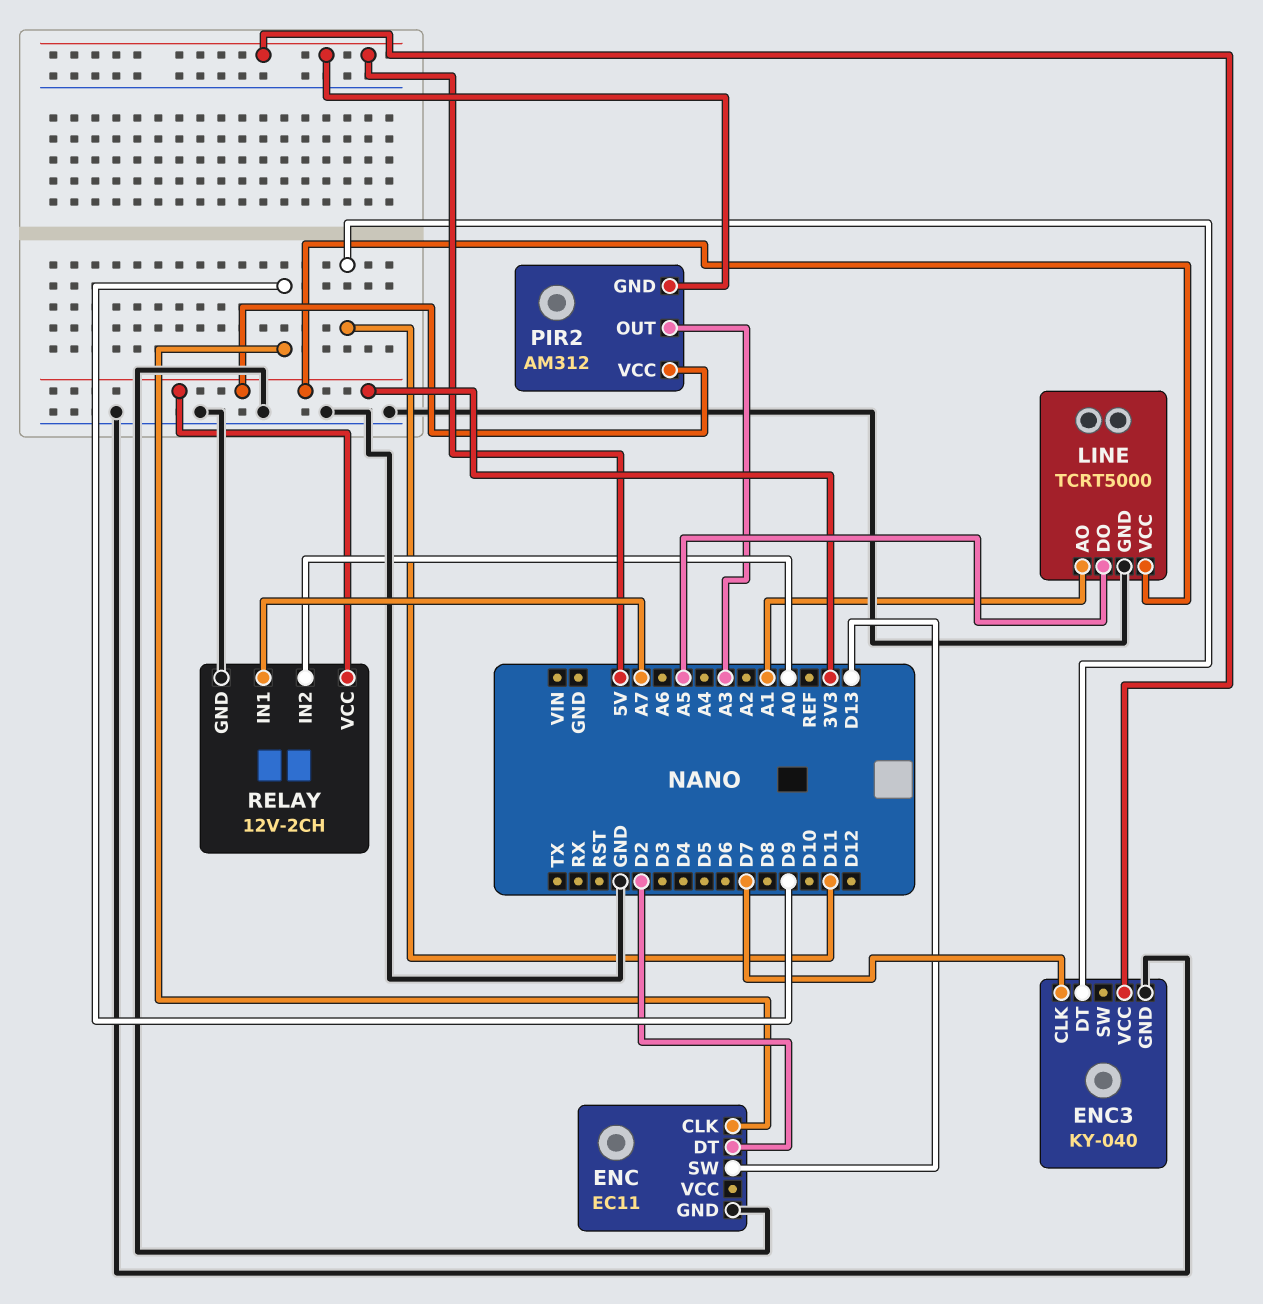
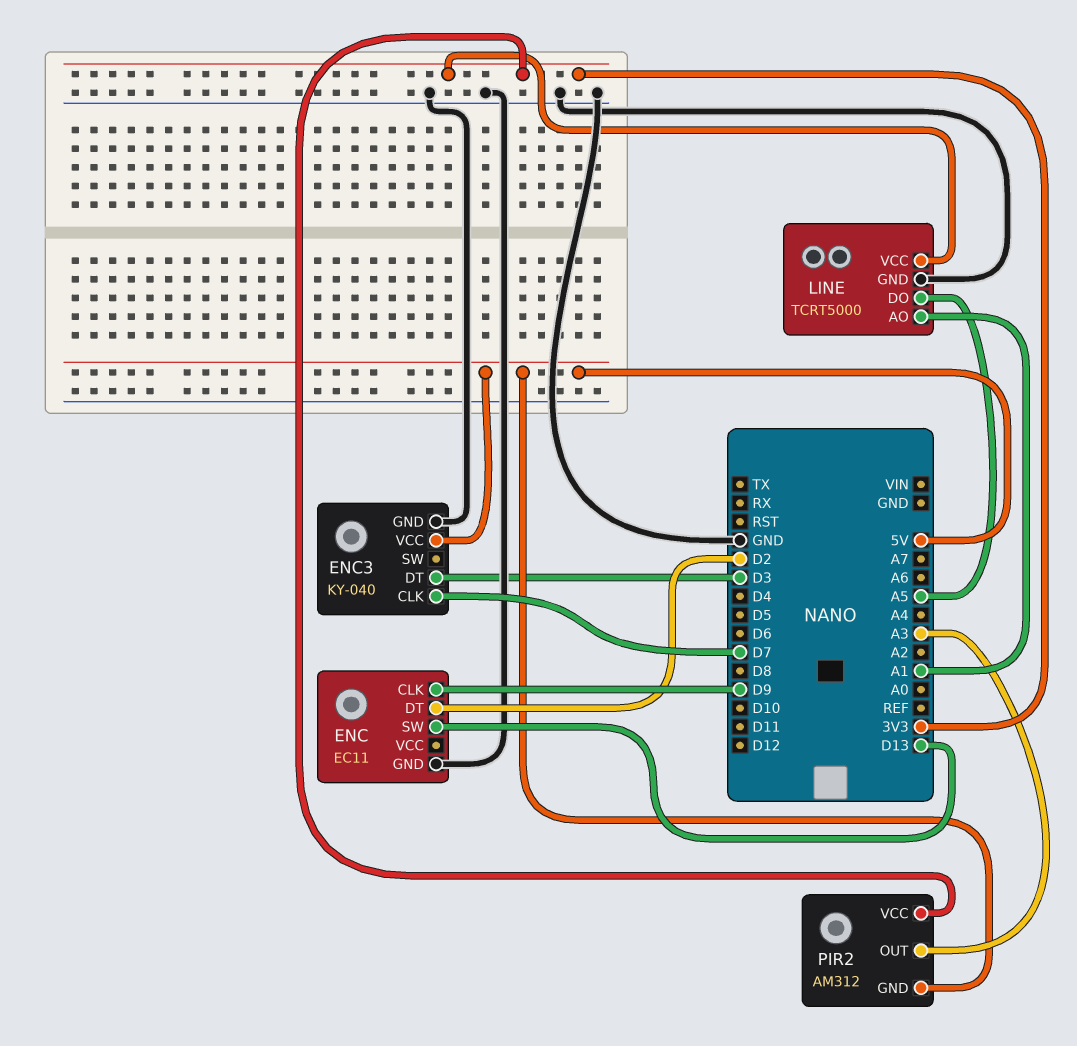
ENC3 pin DT: D11 -> D3
RELAY: 12V-2CH -> none
RELAY pin GND: GND -> none
RELAY pin IN1: A7 -> none
RELAY pin IN2: A0 -> none
RELAY pin VCC: 3V3 -> none

